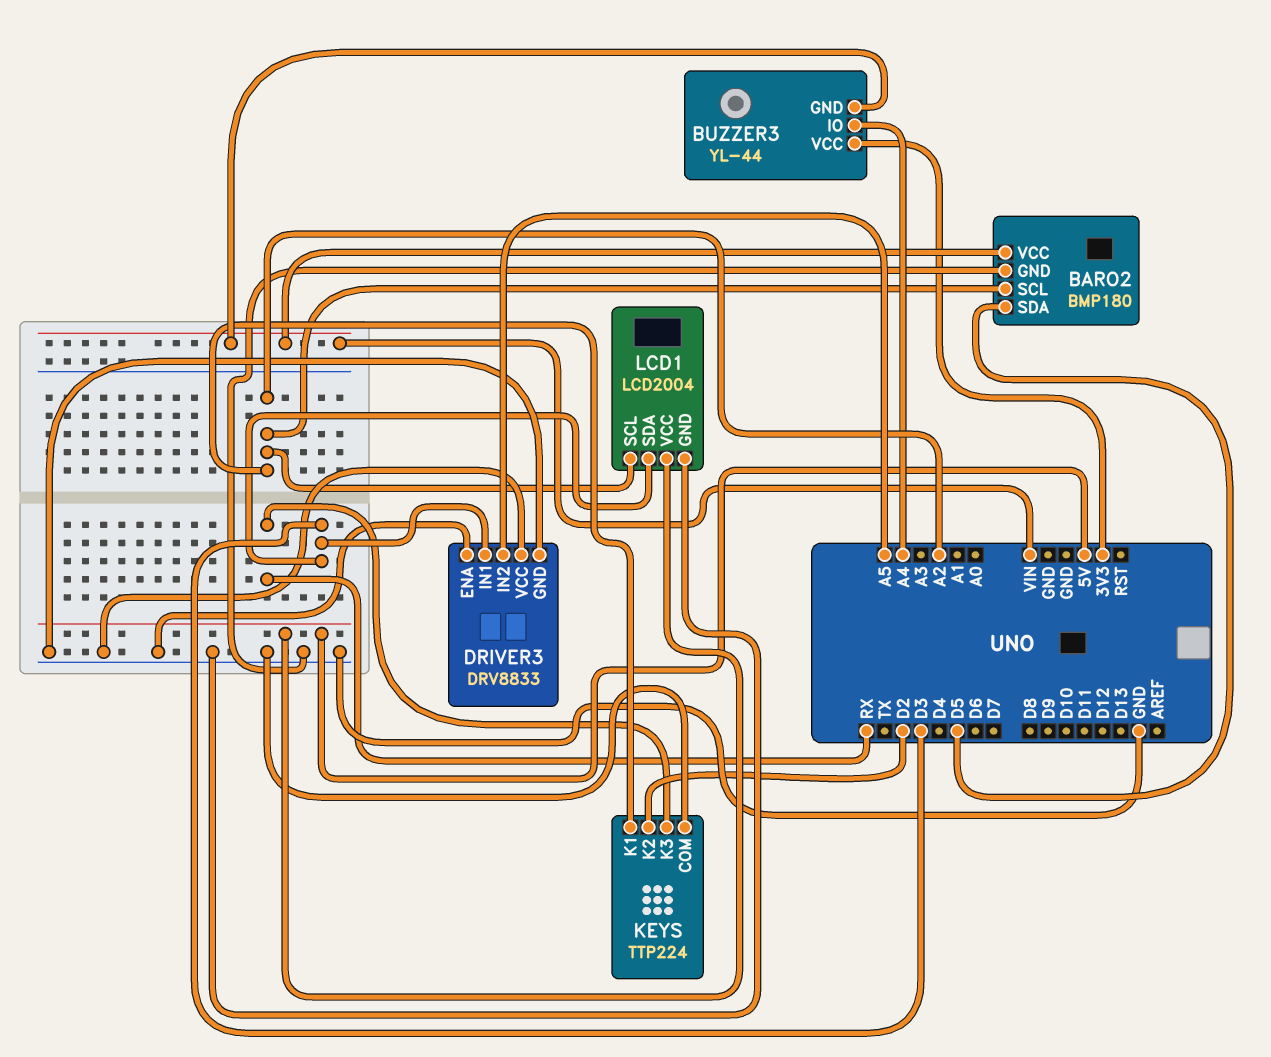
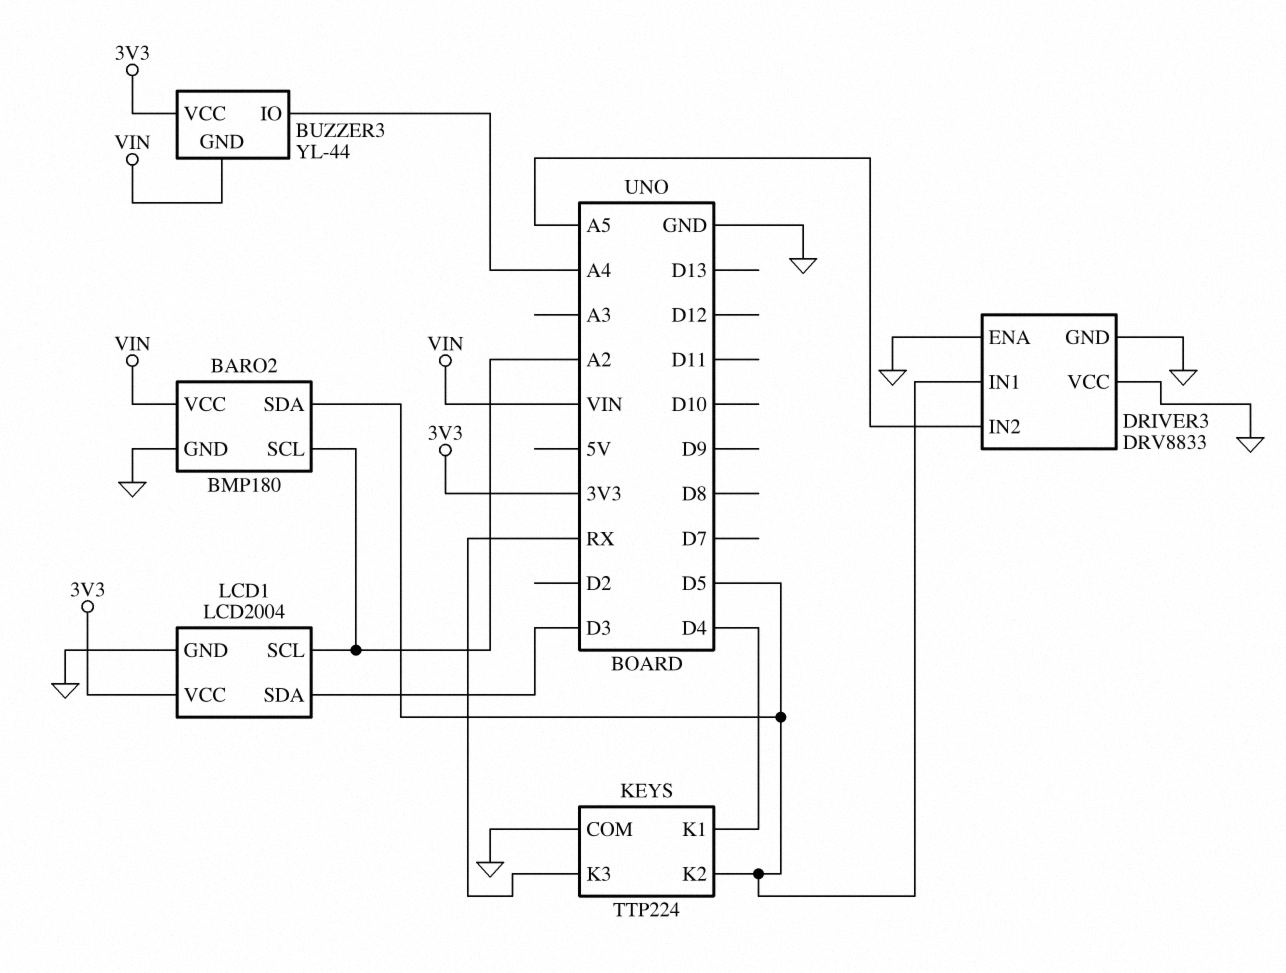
DRIVER3 pin IN1: D3 -> D5
KEYS pin K1: A2 -> D4
KEYS pin K2: D2 -> D5
LCD1 pin VCC: 5V -> 3V3

